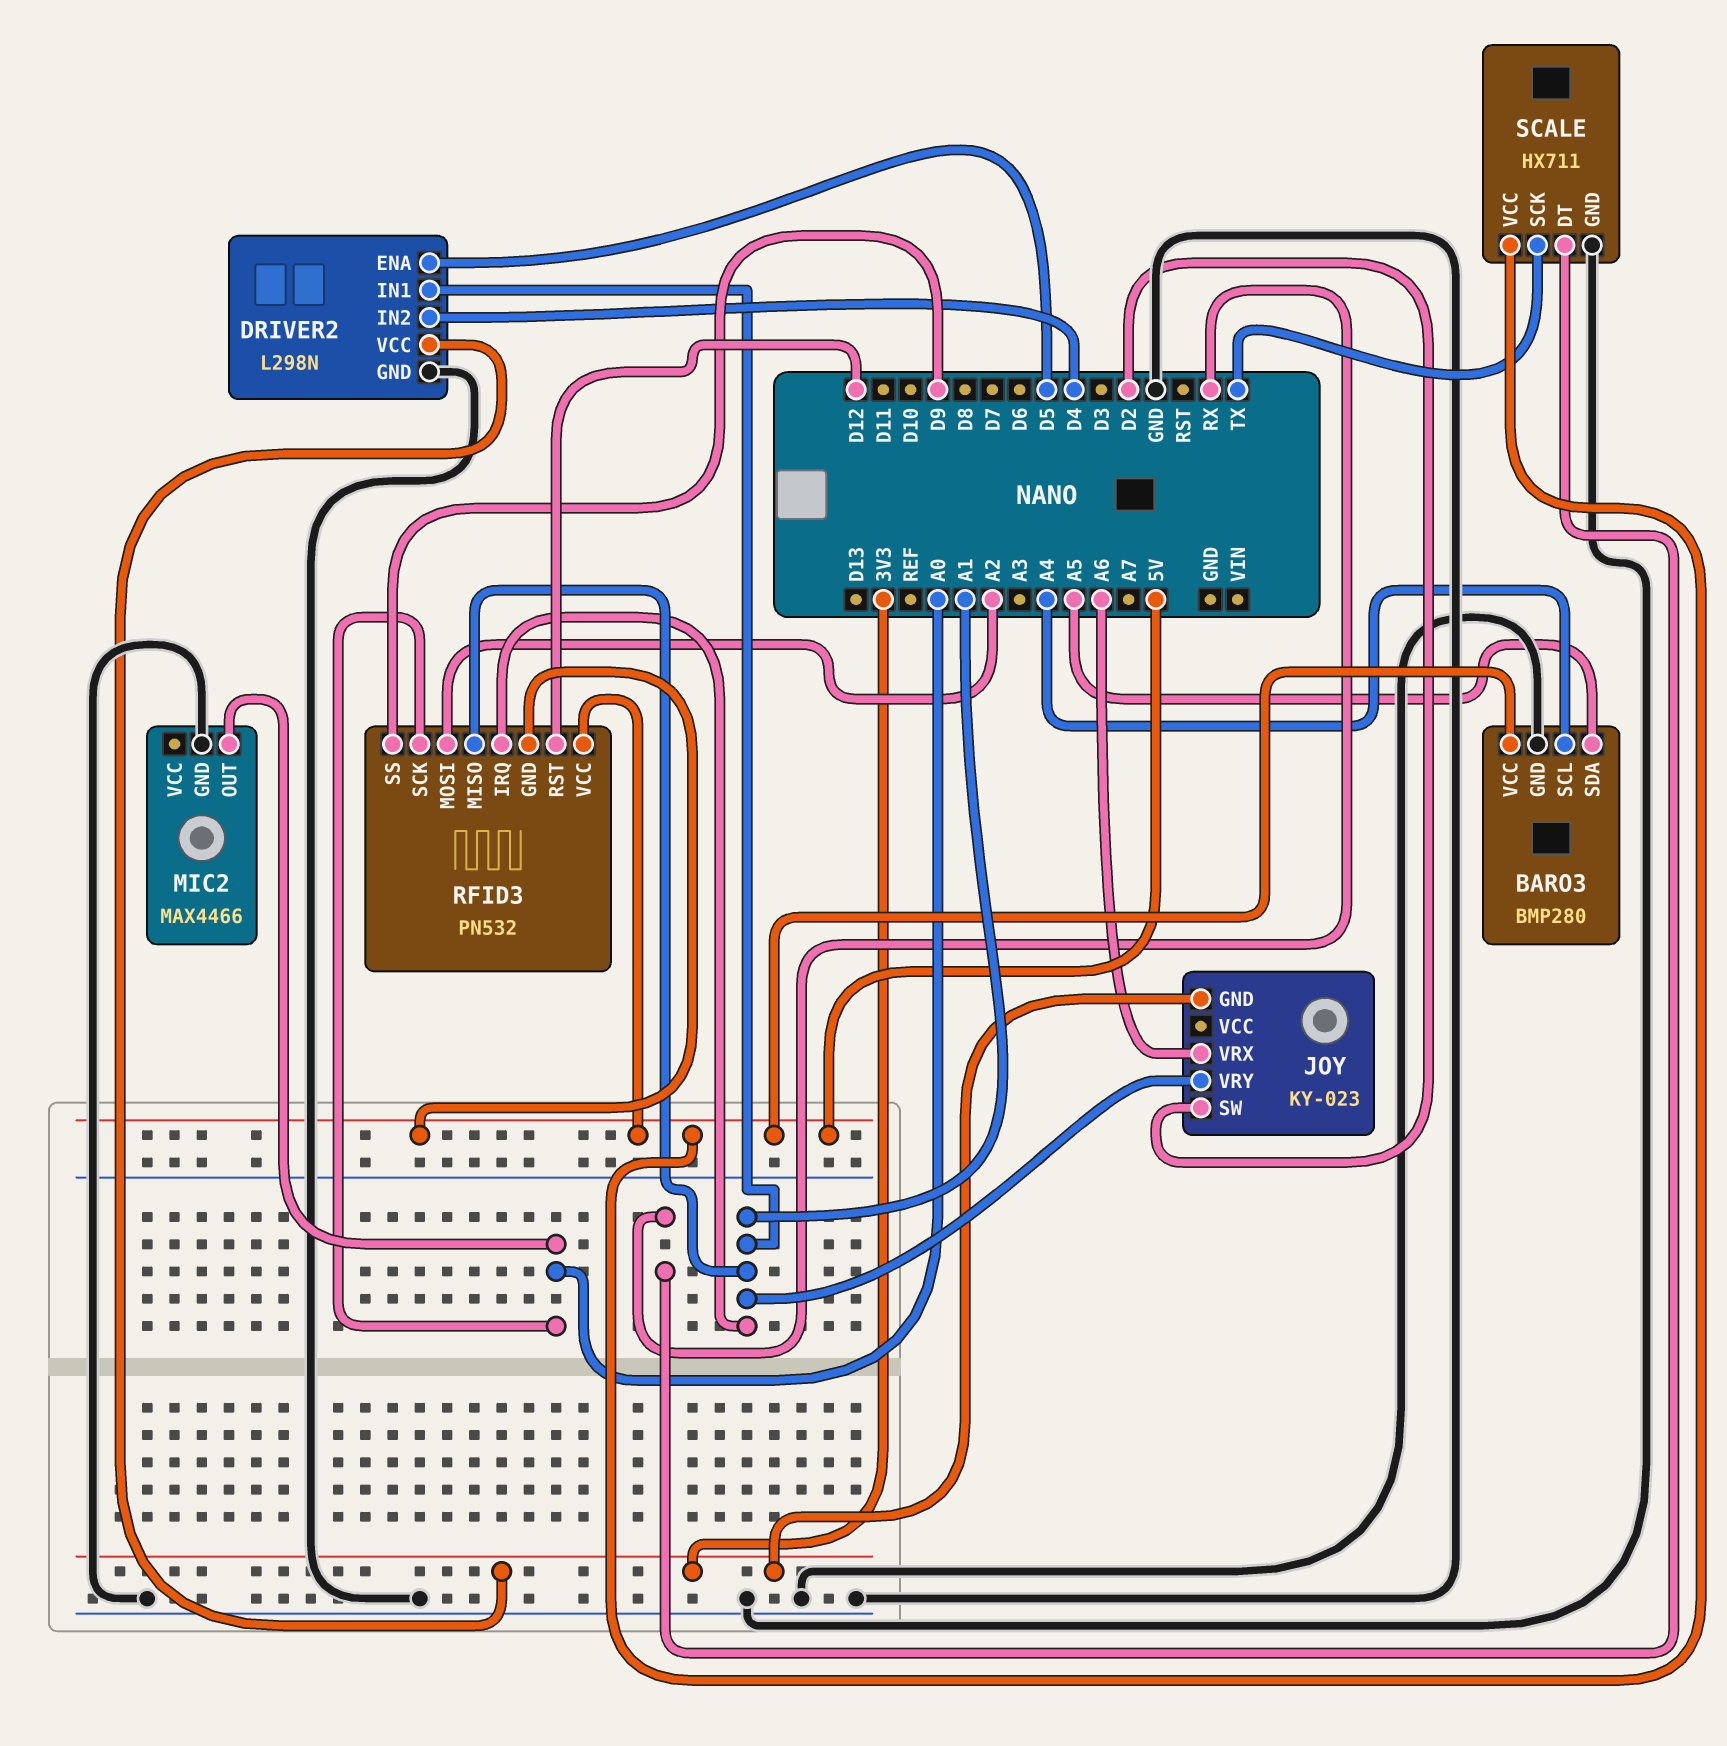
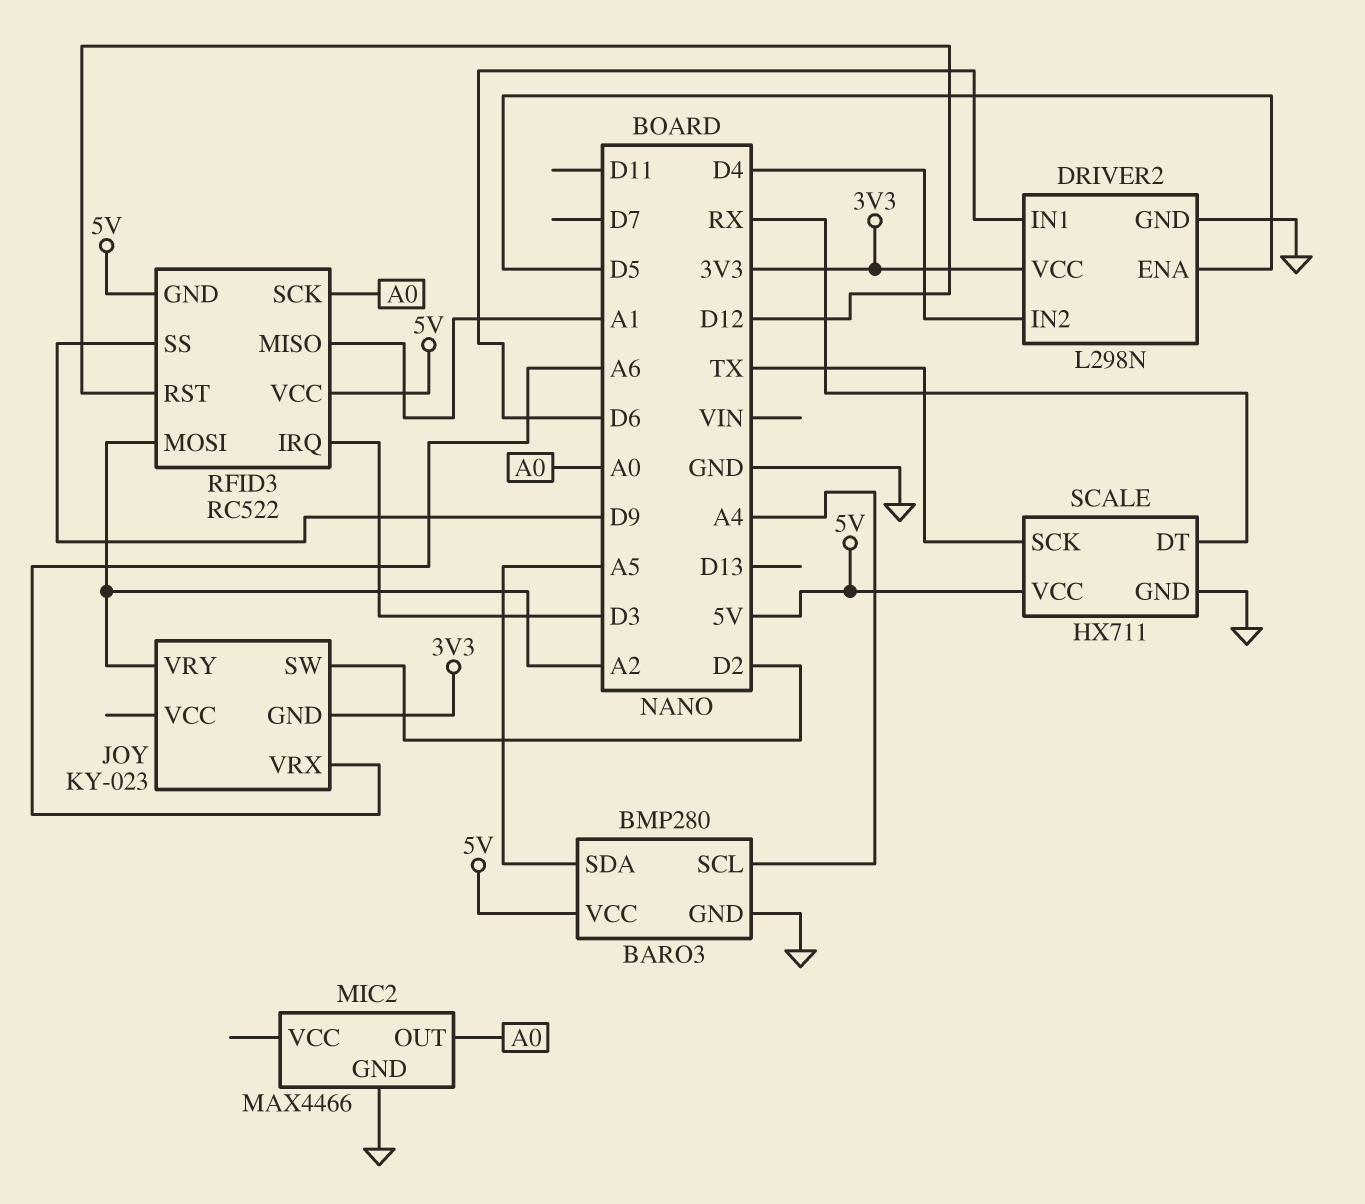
DRIVER2 pin IN1: A1 -> D6
JOY pin VRY: A1 -> A2
RFID3: PN532 -> RC522
RFID3 pin IRQ: A1 -> D3

